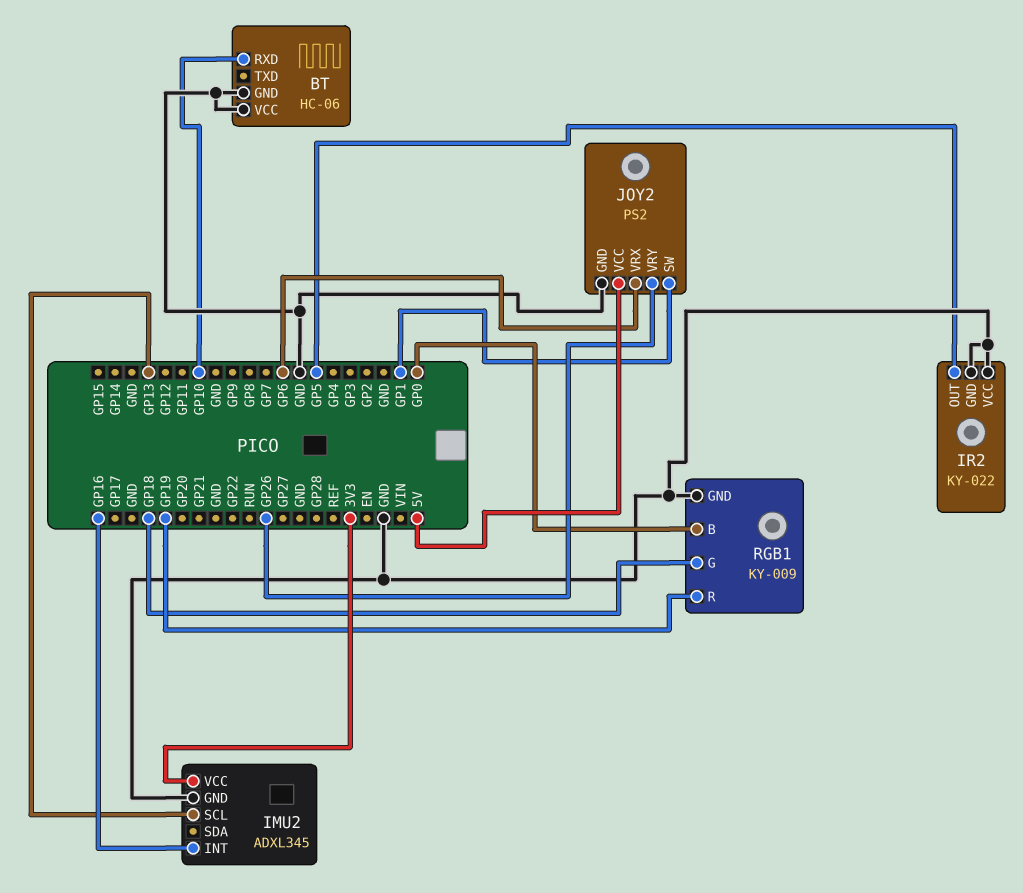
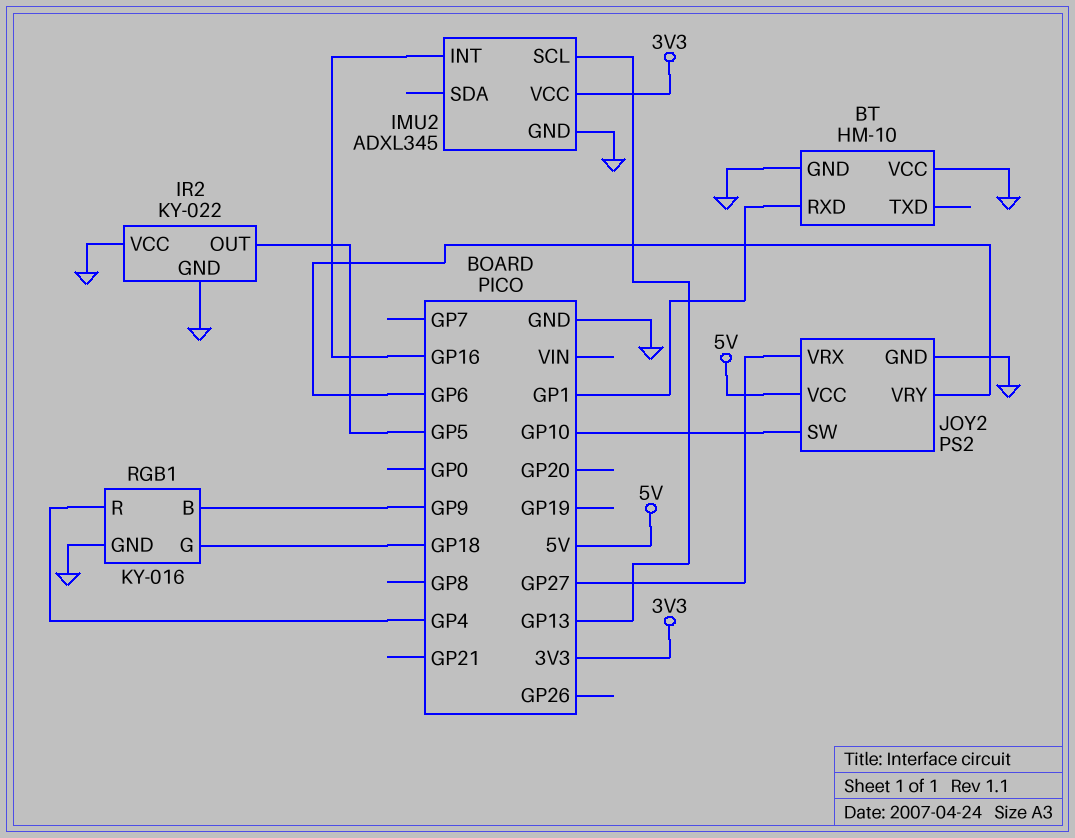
BT: HC-06 -> HM-10
BT pin RXD: GP10 -> GP1
JOY2 pin SW: GP1 -> GP10
JOY2 pin VRX: GP6 -> GP27
JOY2 pin VRY: GP26 -> GP6
RGB1: KY-009 -> KY-016
RGB1 pin B: GP0 -> GP9
RGB1 pin R: GP19 -> GP4

